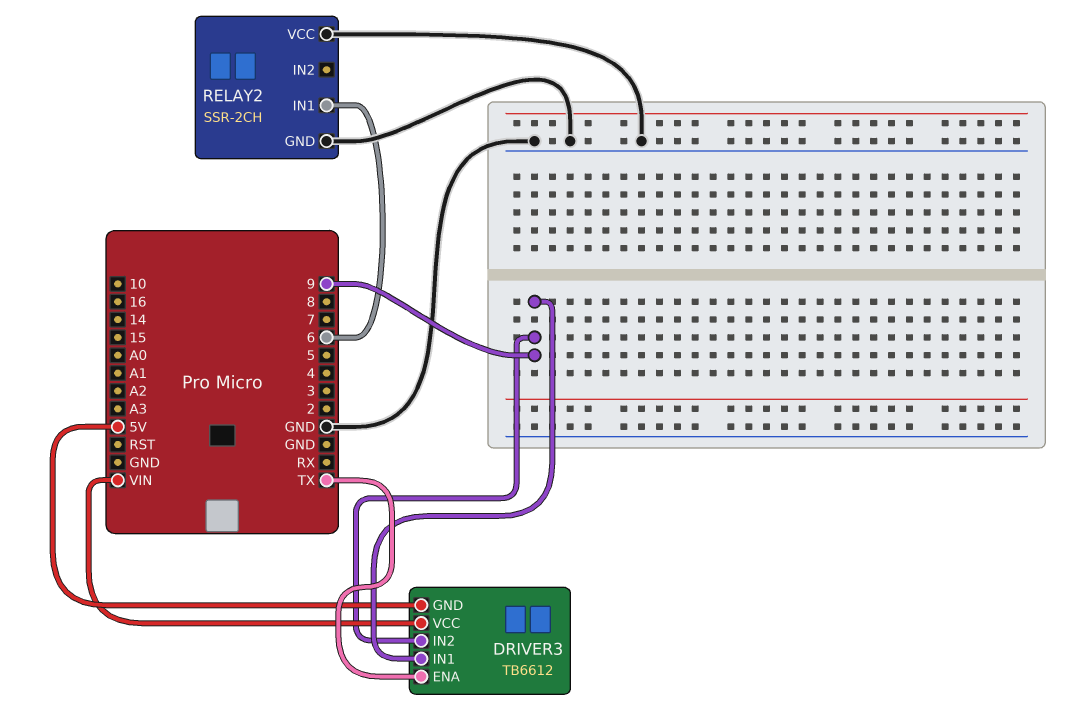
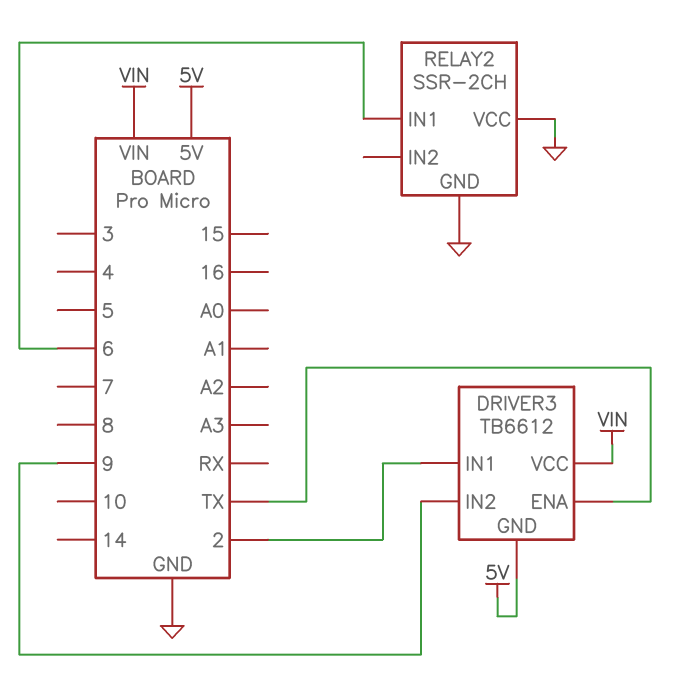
DRIVER3 pin IN1: 9 -> 2

